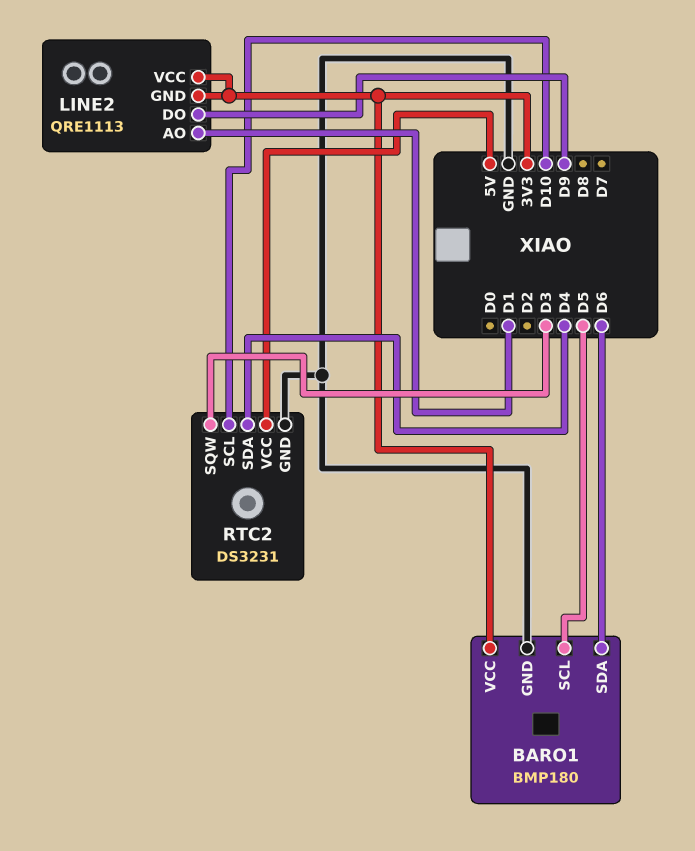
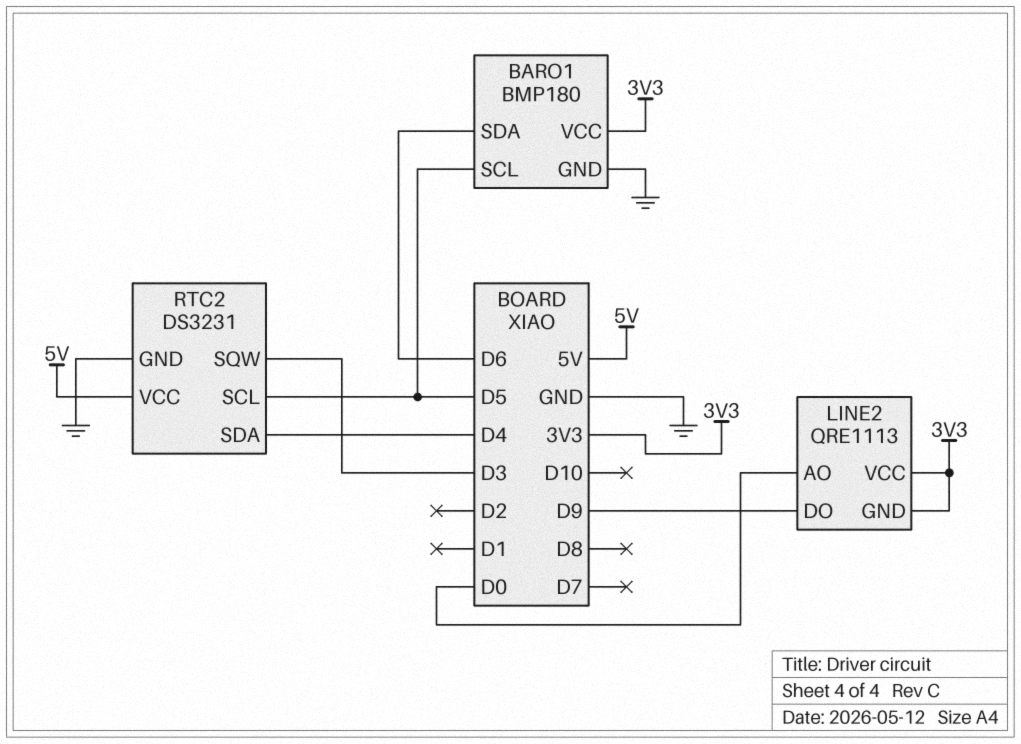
LINE2 pin AO: D1 -> D0
RTC2 pin SCL: D10 -> D5

